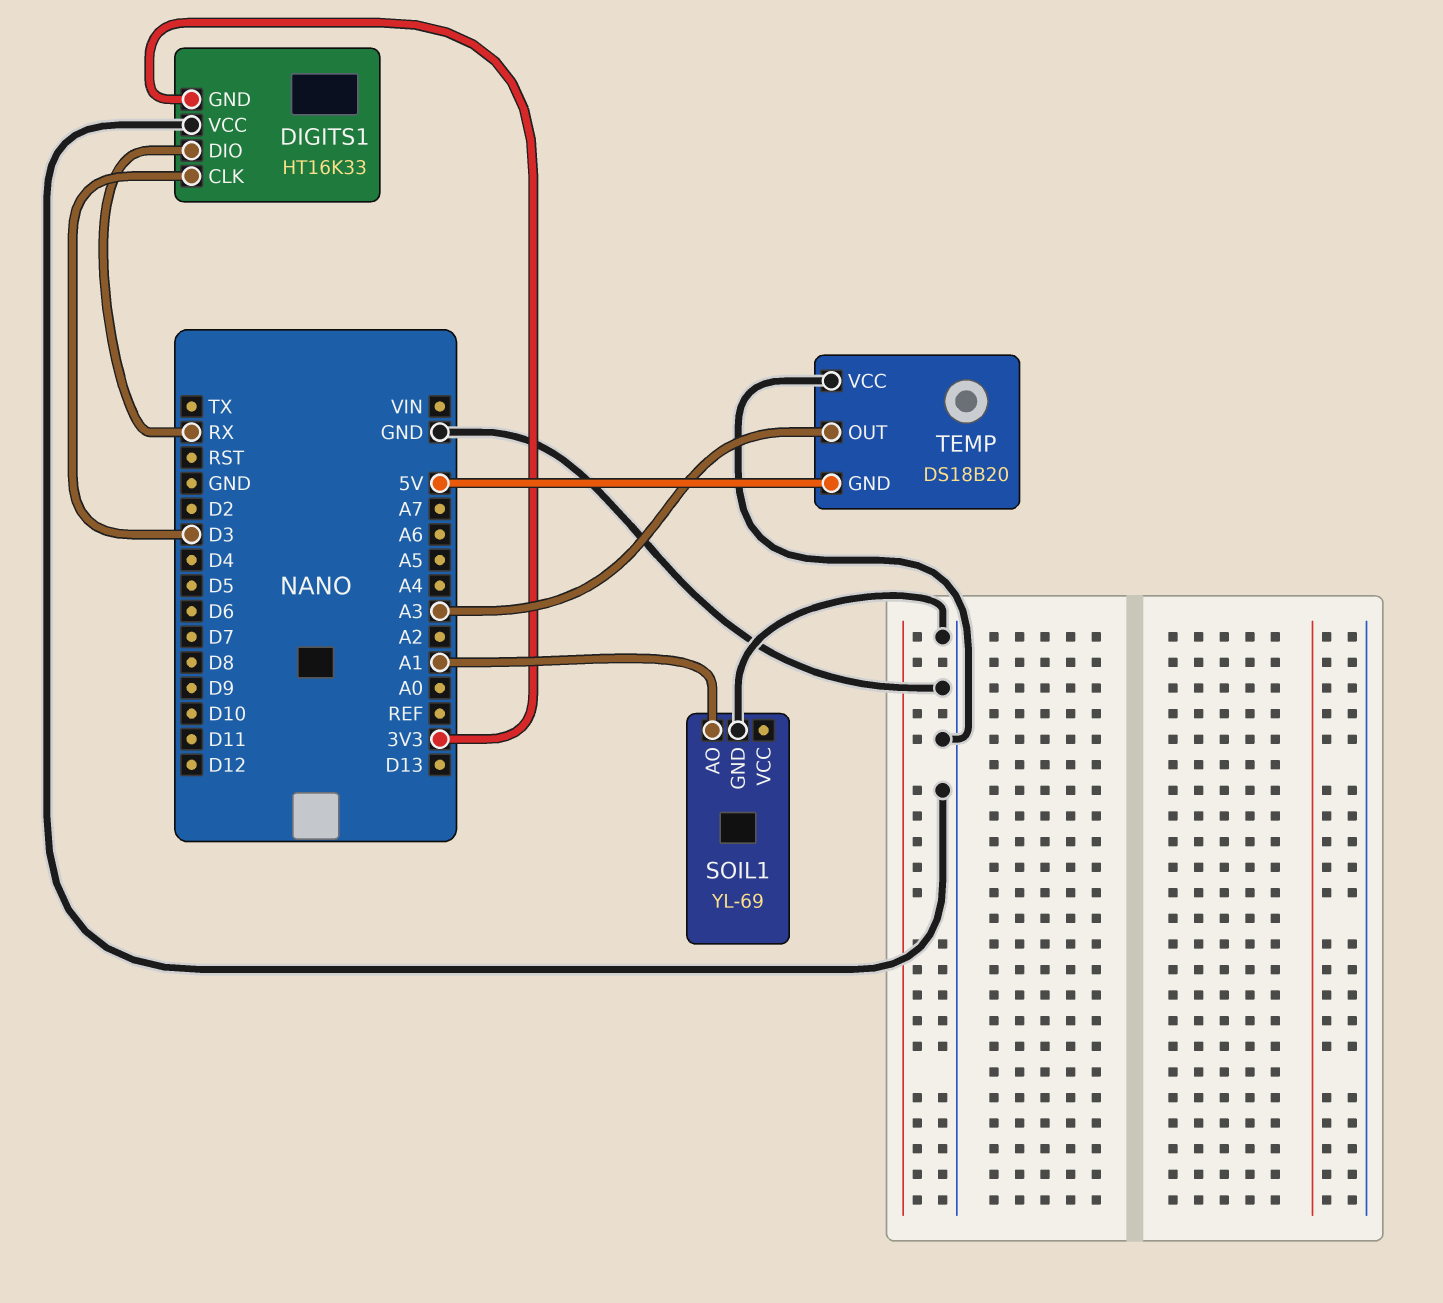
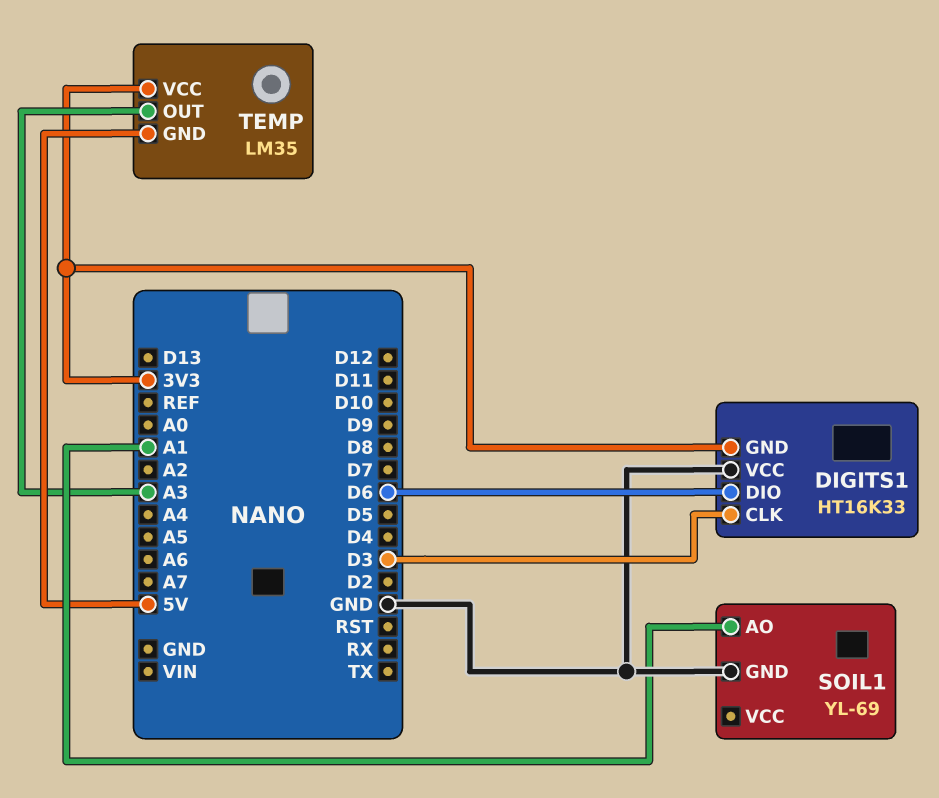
DIGITS1 pin DIO: RX -> D6
TEMP: DS18B20 -> LM35
TEMP pin VCC: GND -> 3V3

